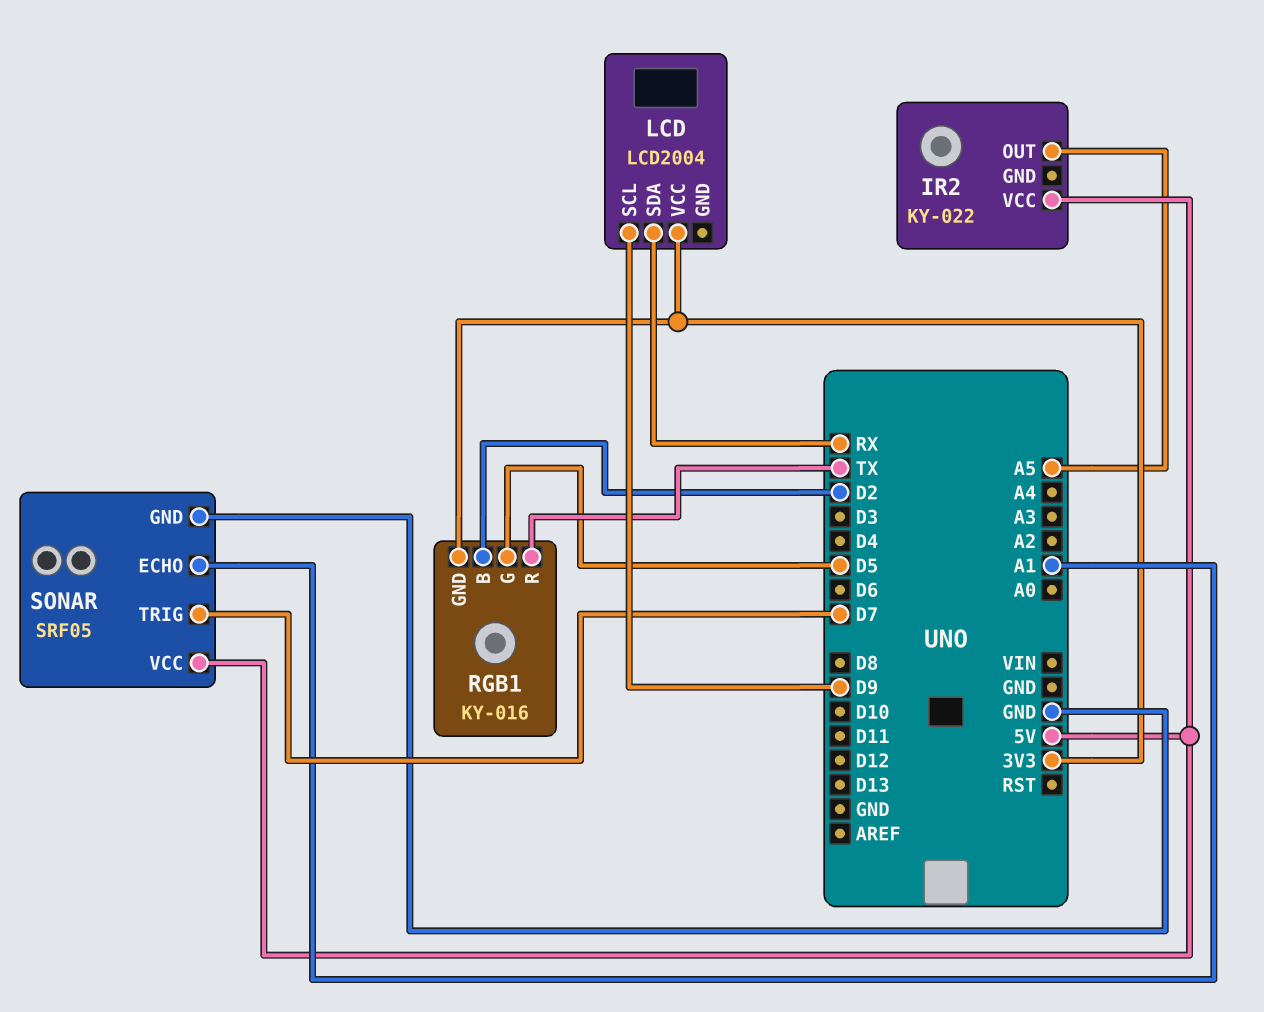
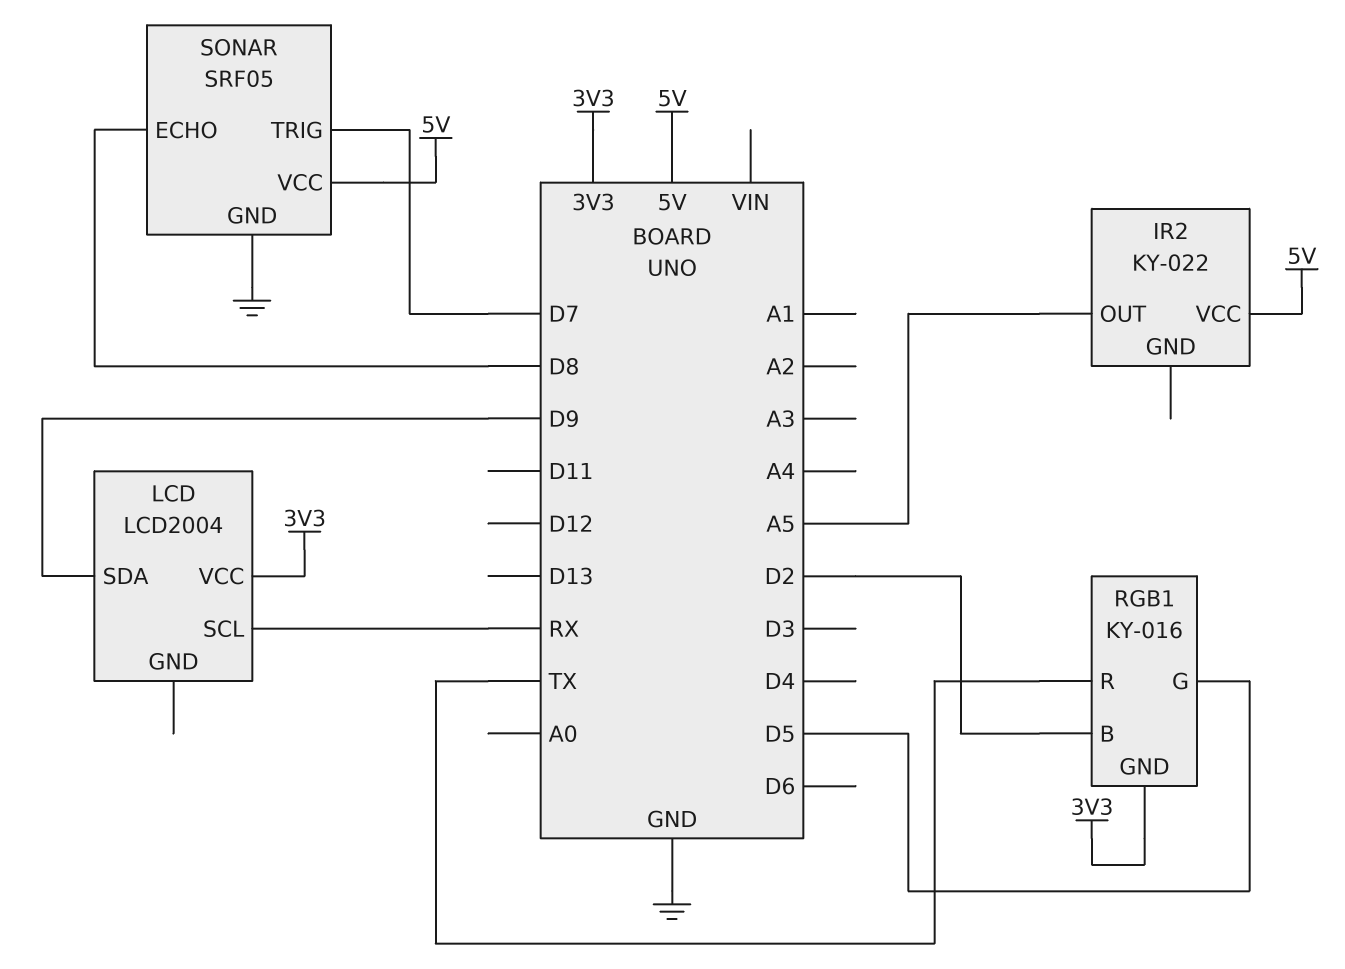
LCD pin SCL: D9 -> RX
LCD pin SDA: RX -> D9
SONAR pin ECHO: A1 -> D8

